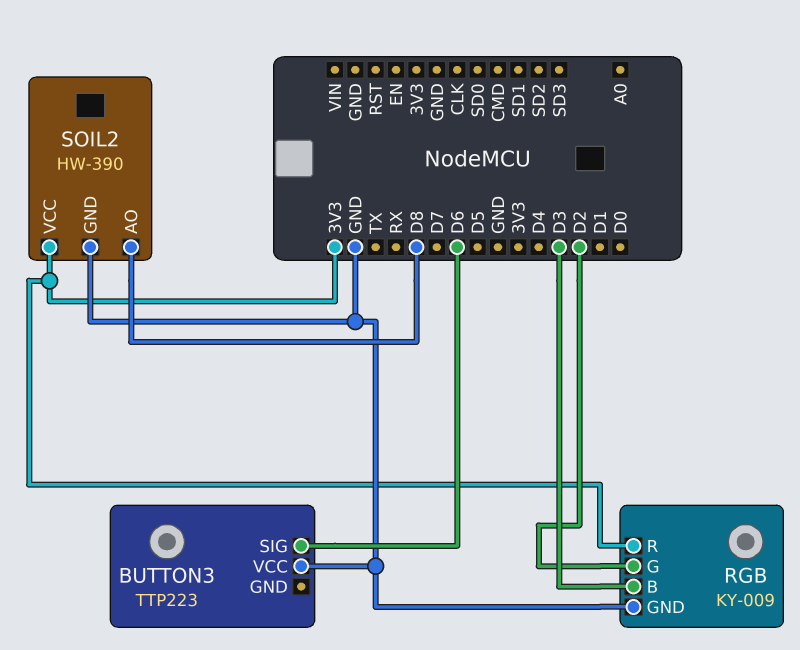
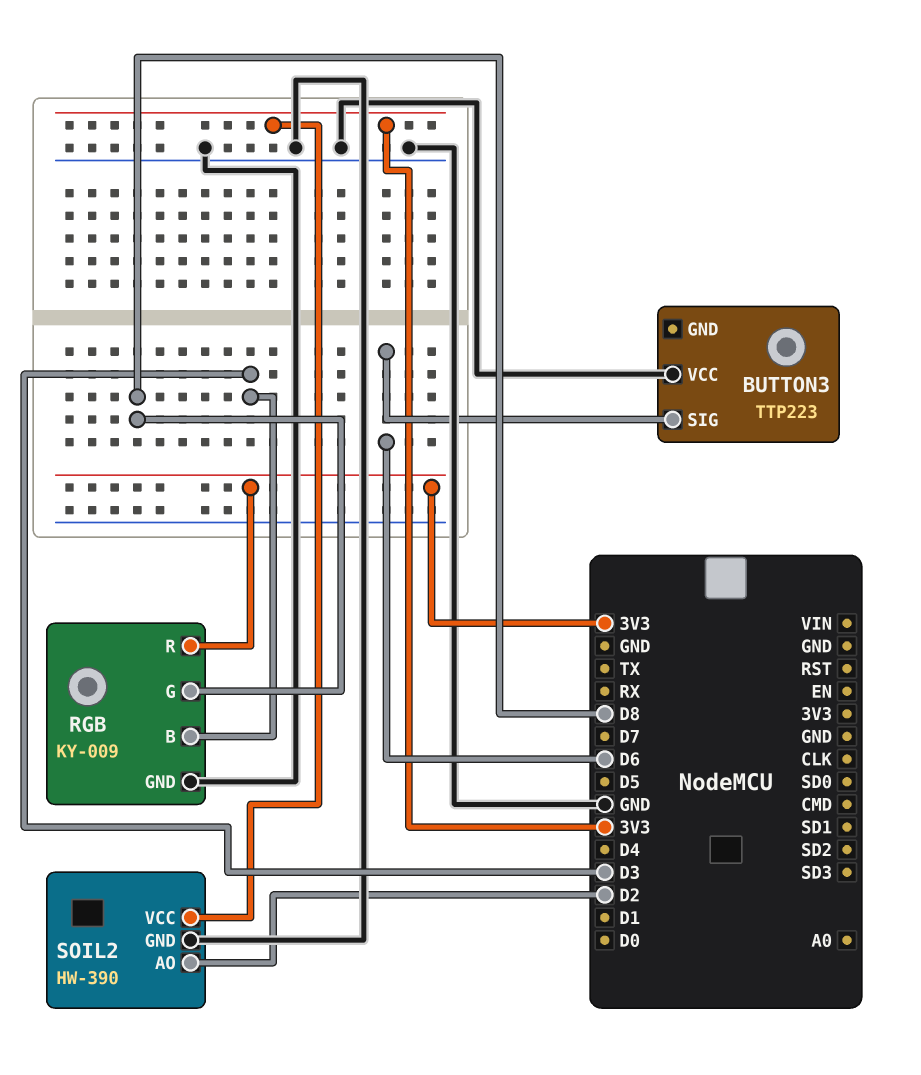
RGB pin G: D2 -> D8
SOIL2 pin AO: D8 -> D2

